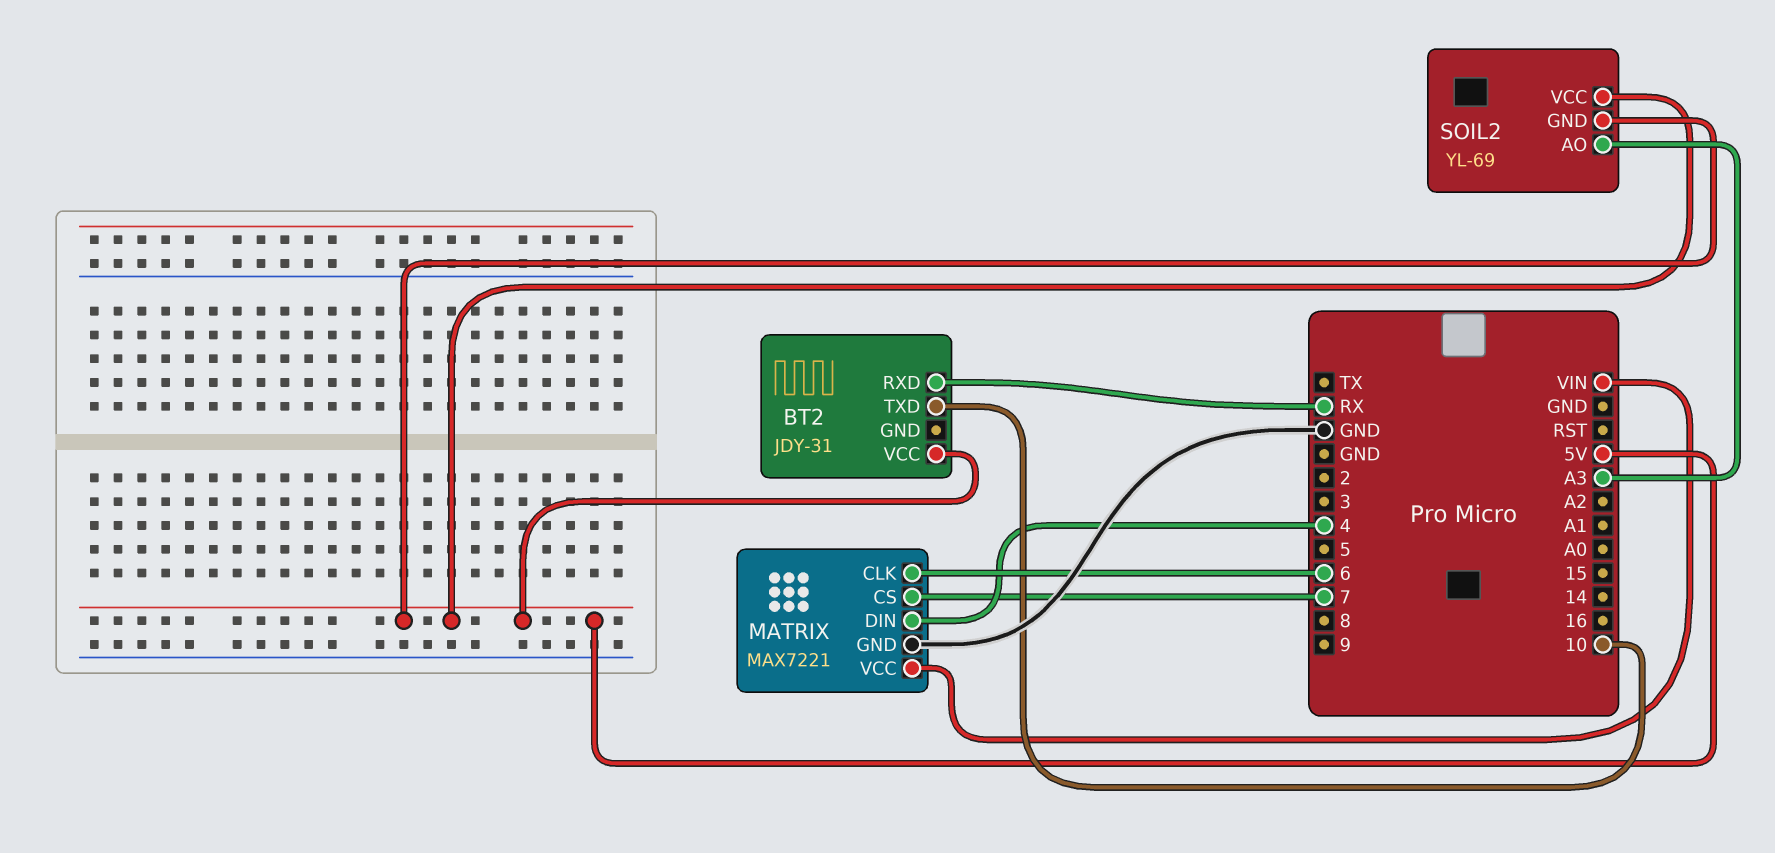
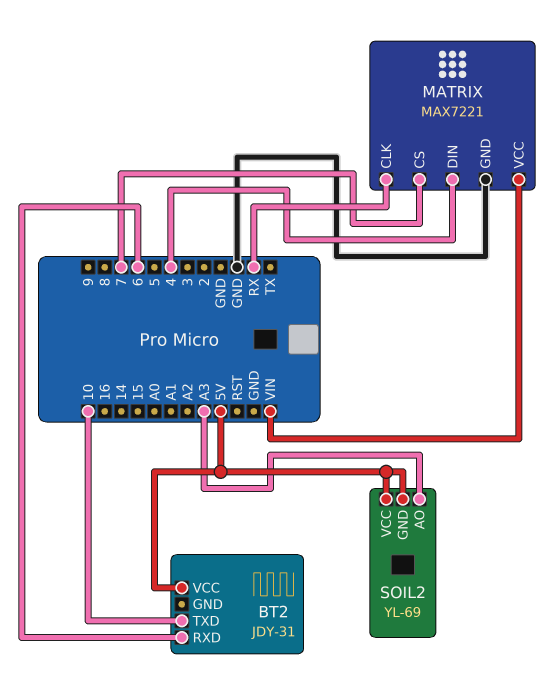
BT2 pin RXD: RX -> 6
MATRIX pin CLK: 6 -> RX

